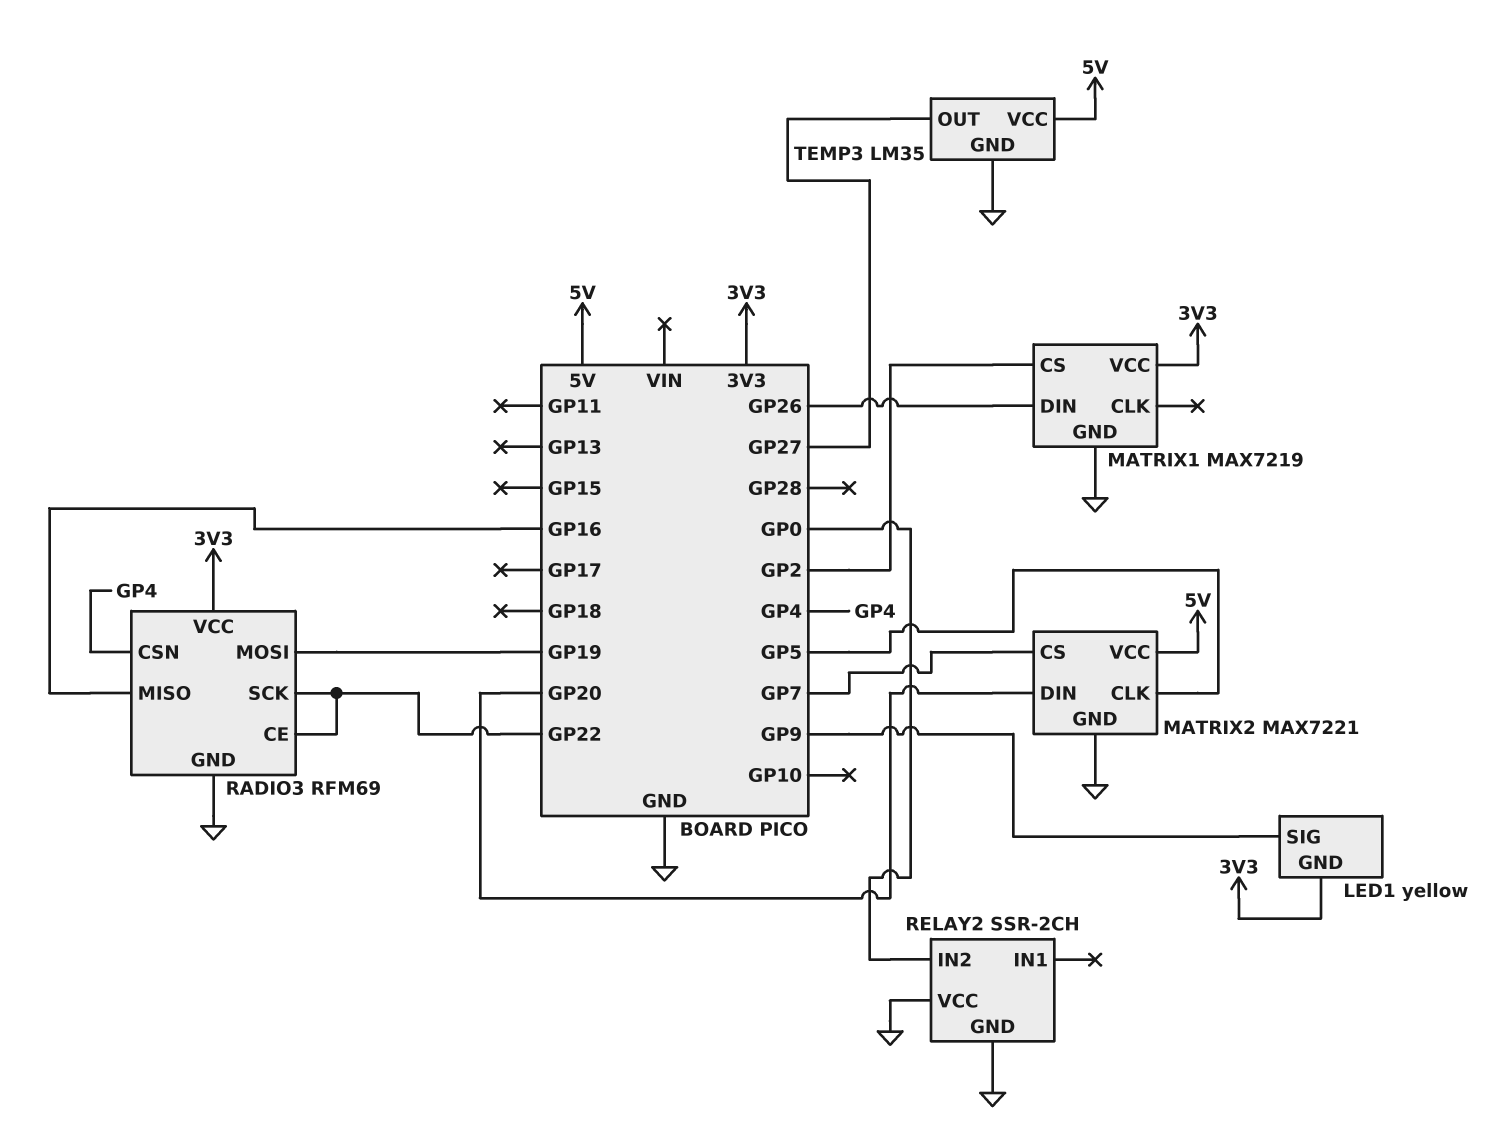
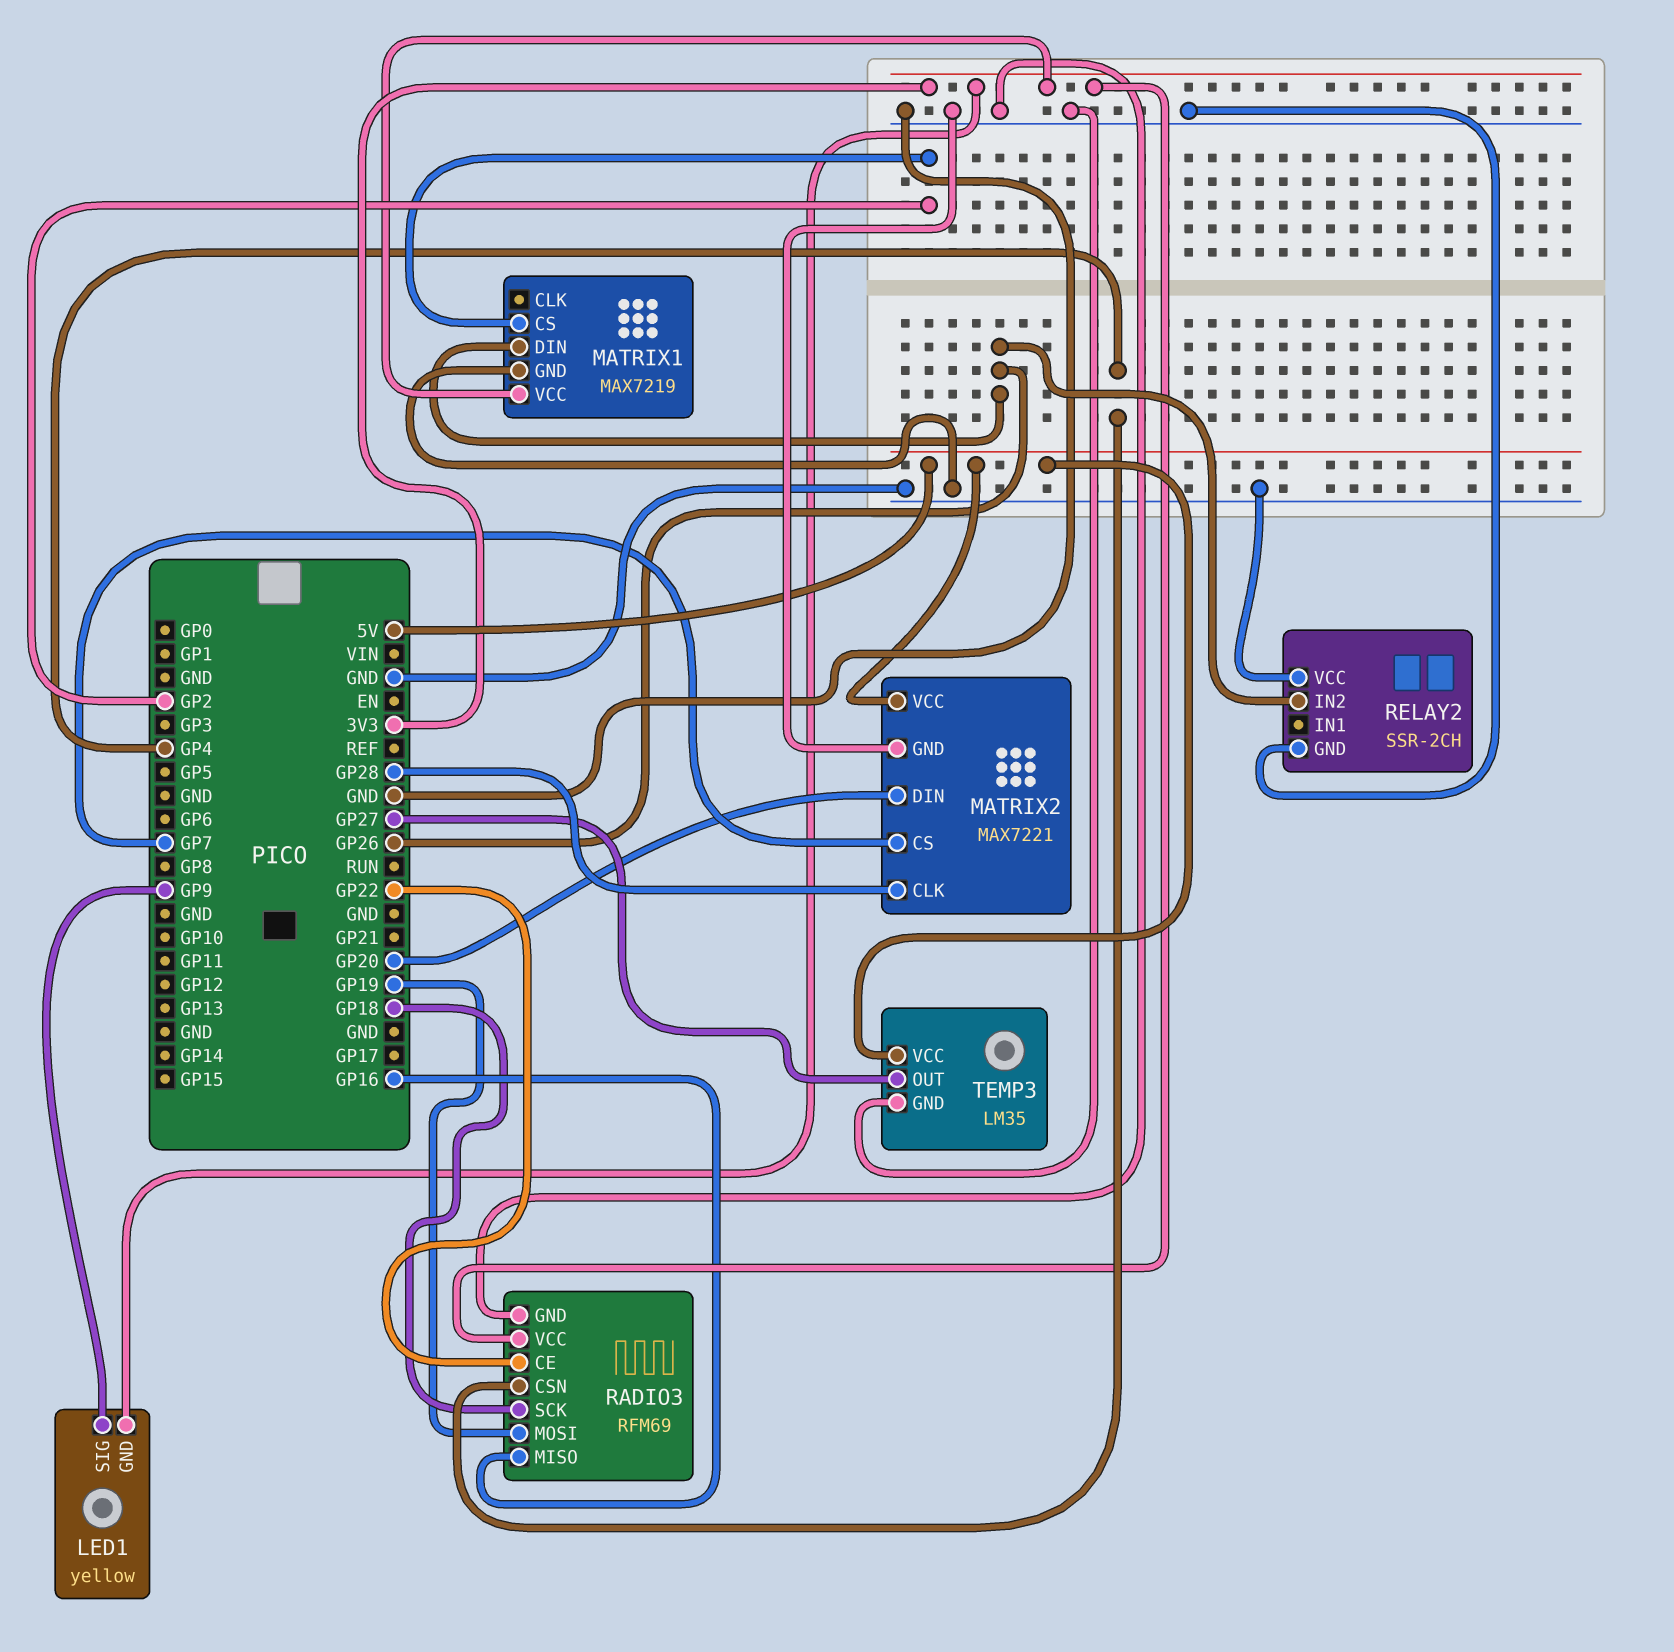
MATRIX2 pin CLK: GP5 -> GP28
RADIO3 pin SCK: GP22 -> GP18
RELAY2 pin IN2: GP0 -> GP26

